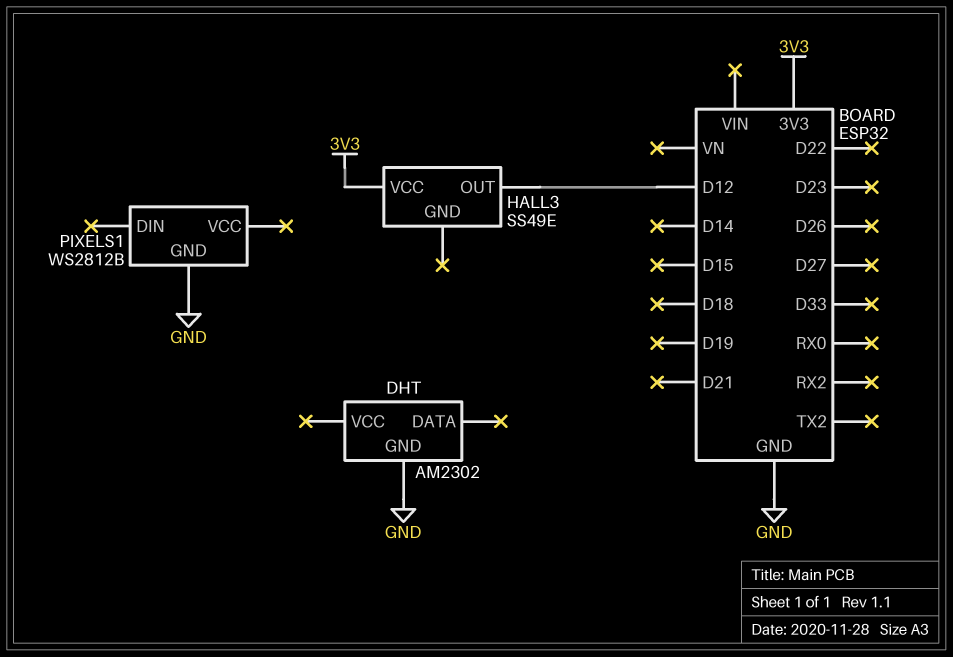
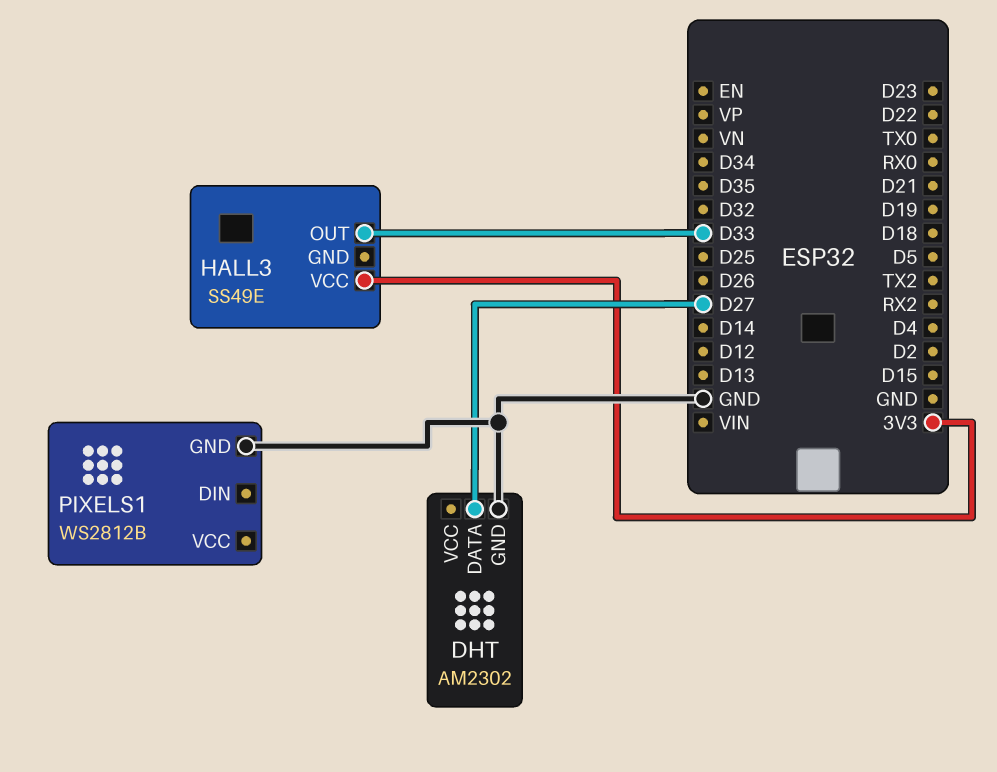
DHT pin DATA: none -> D27
HALL3 pin OUT: D12 -> D33

